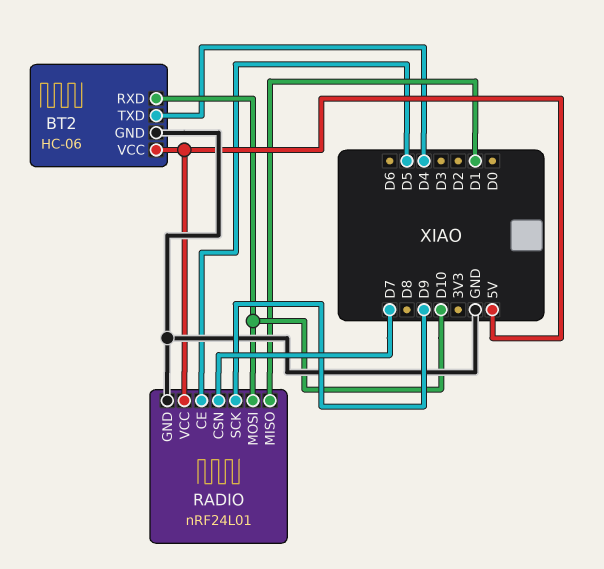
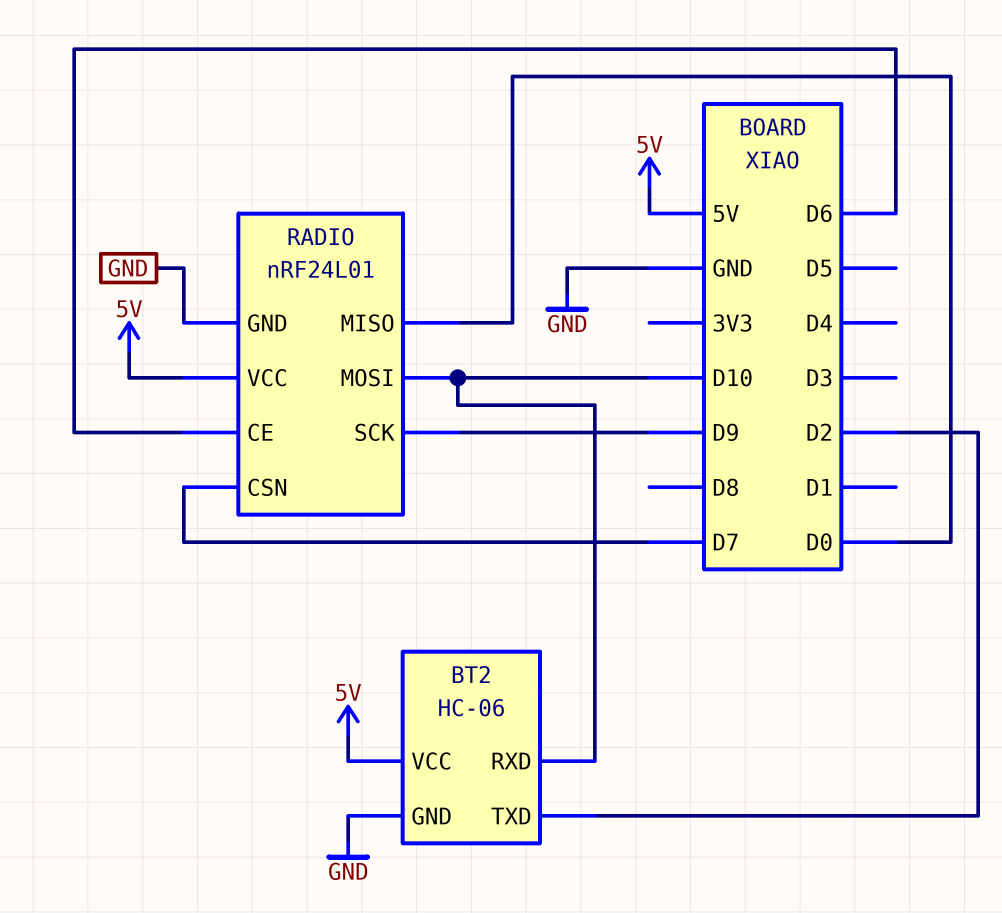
BT2 pin TXD: D4 -> D2
RADIO pin CE: D5 -> D6
RADIO pin MISO: D1 -> D0

